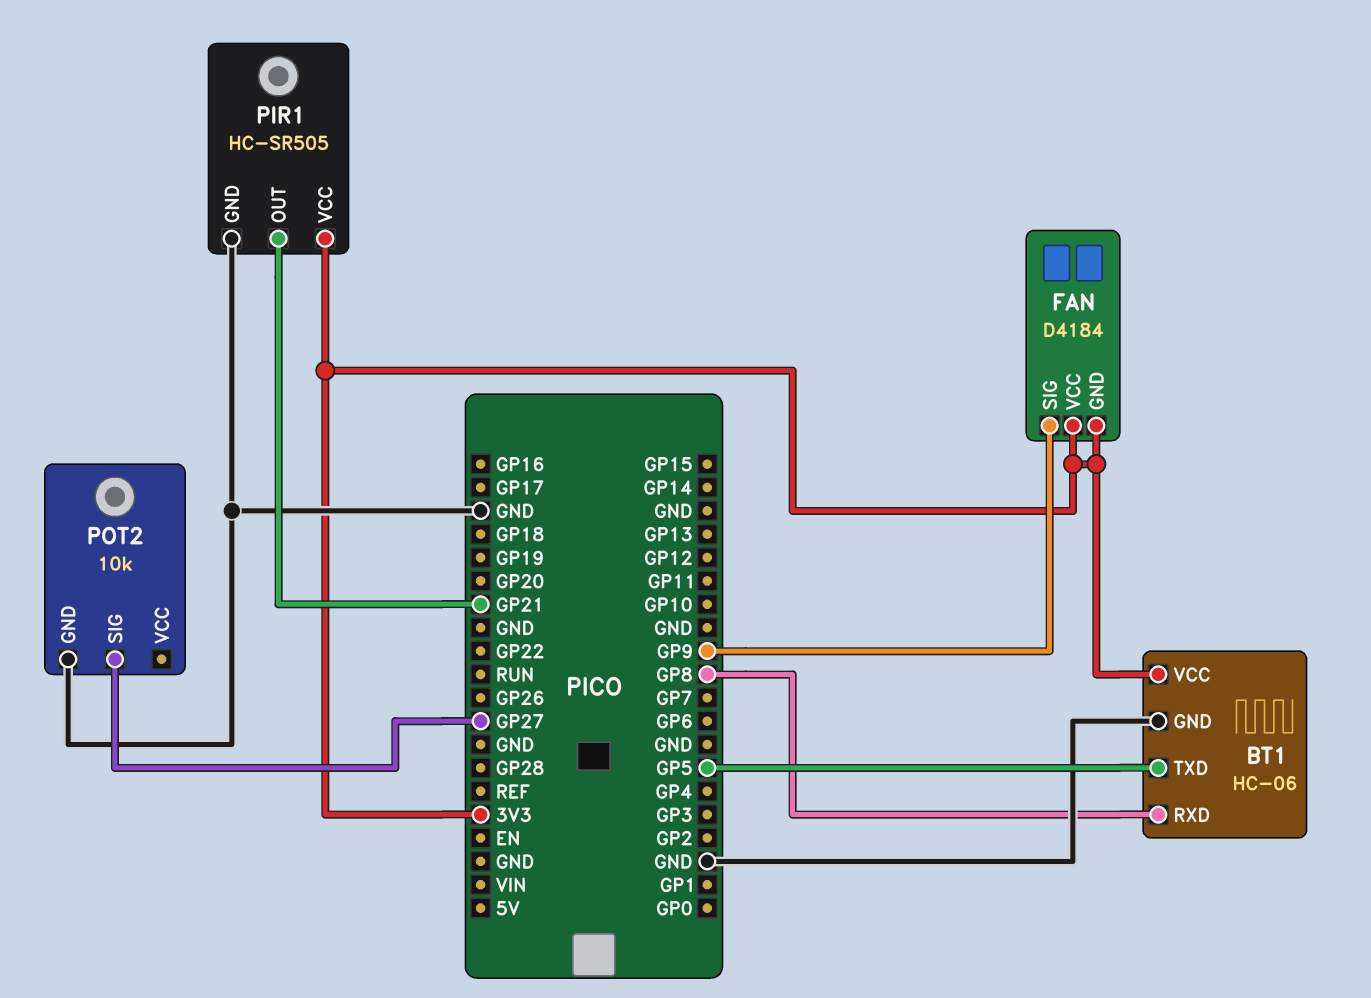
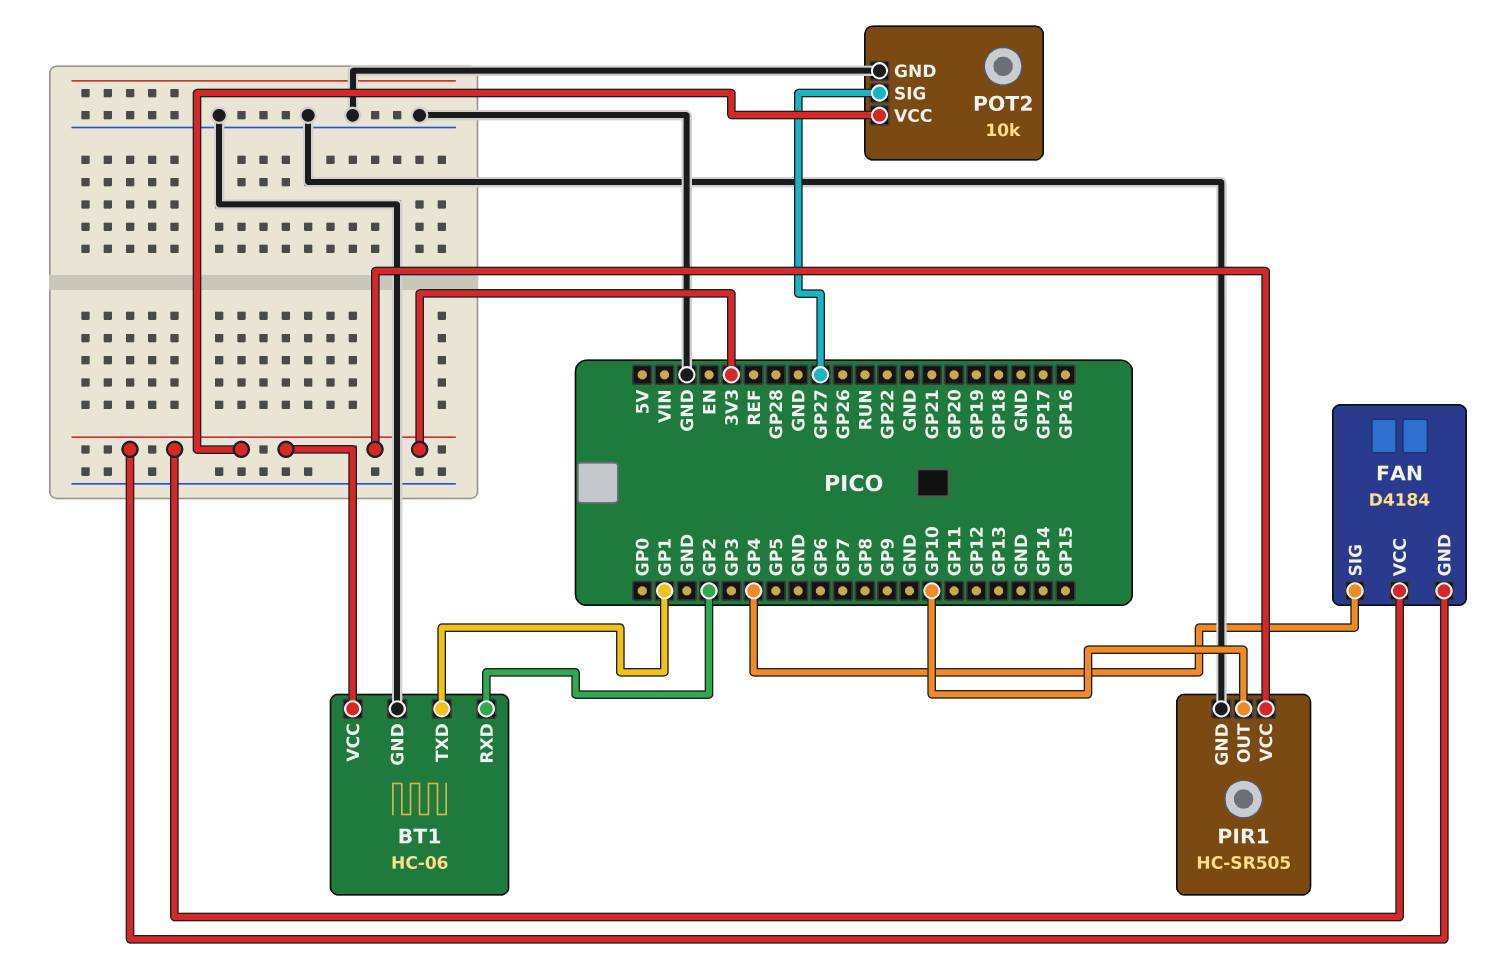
BT1 pin RXD: GP8 -> GP2
BT1 pin TXD: GP5 -> GP1
FAN pin SIG: GP9 -> GP4
PIR1 pin OUT: GP21 -> GP10
POT2 pin VCC: none -> 3V3

